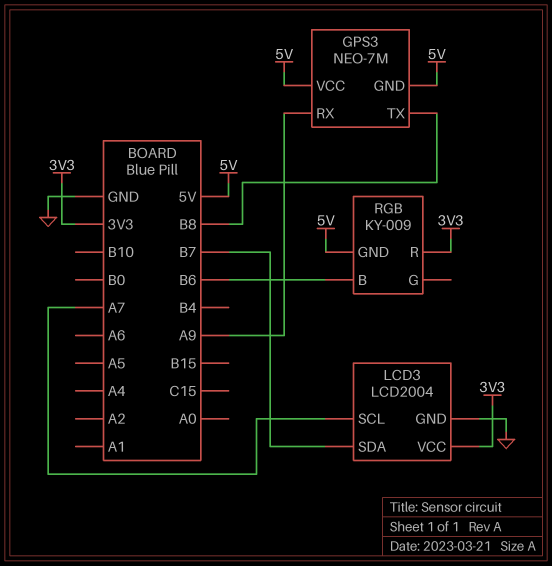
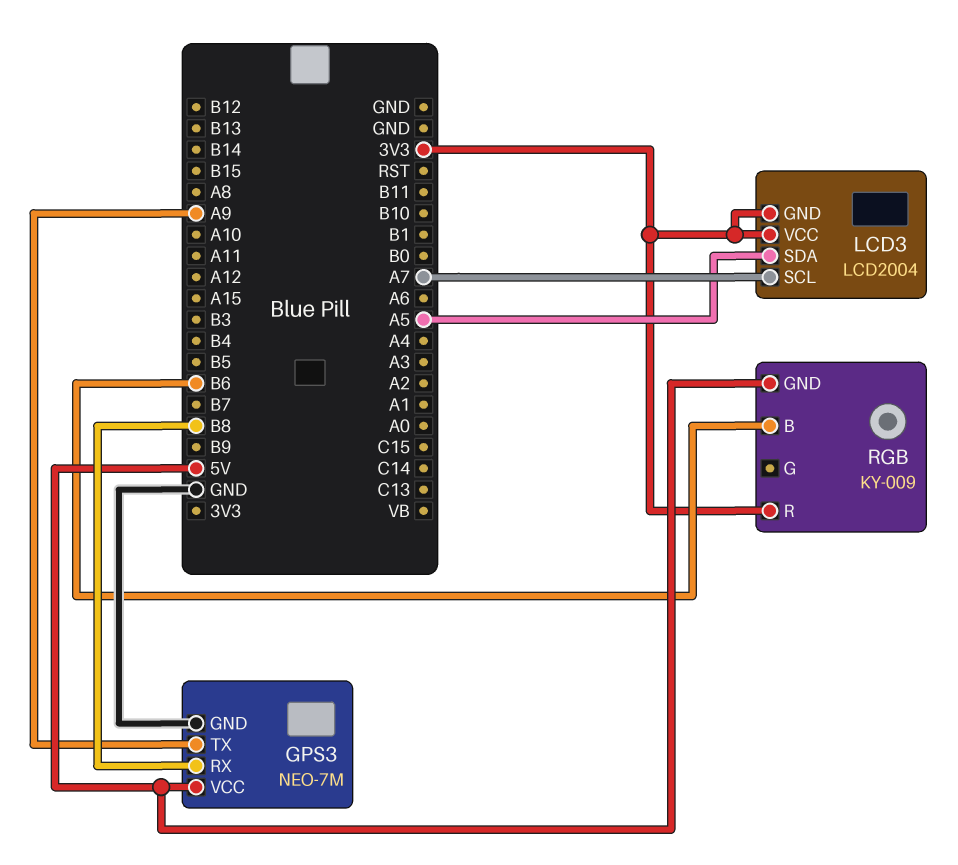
GPS3 pin GND: 5V -> GND
GPS3 pin RX: A9 -> B8
GPS3 pin TX: B8 -> A9
LCD3 pin GND: GND -> 3V3
LCD3 pin SDA: B7 -> A5

